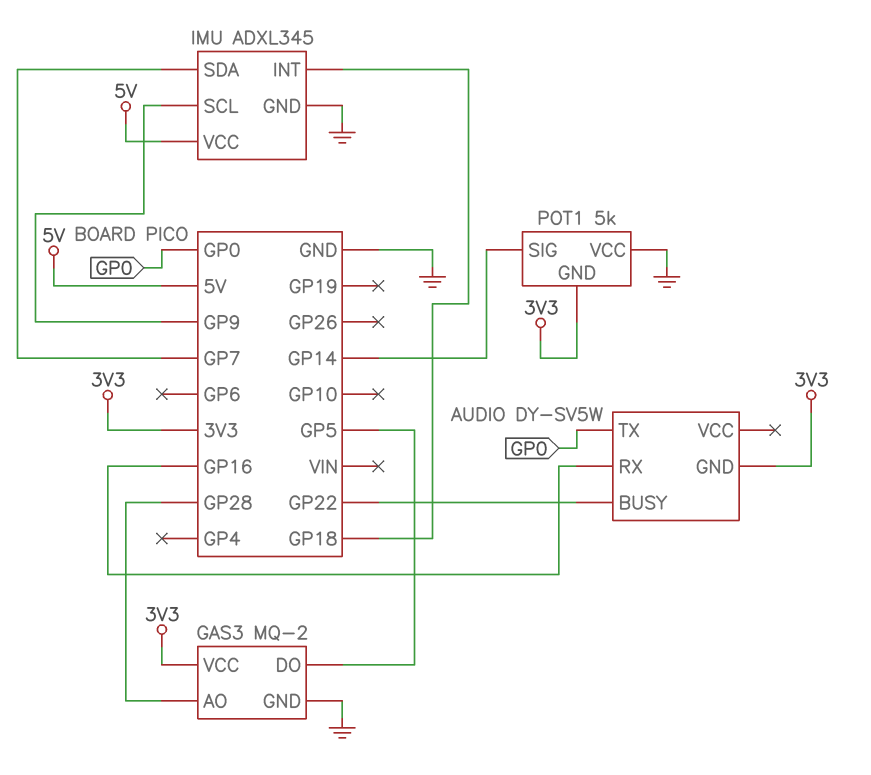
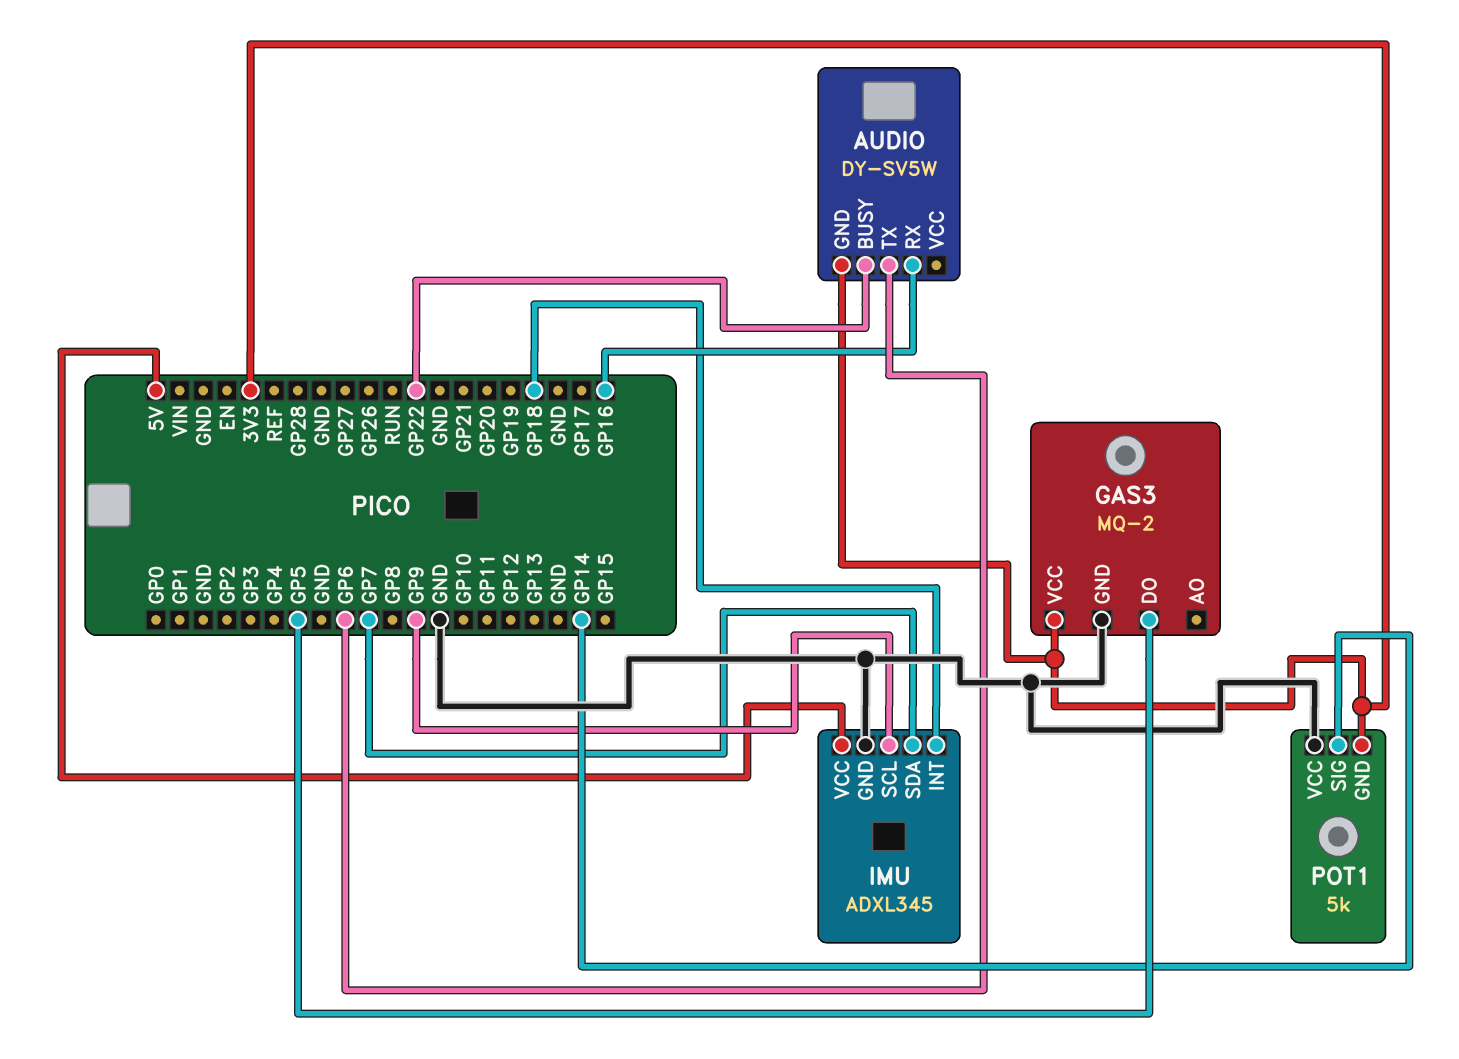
AUDIO pin TX: GP0 -> GP6
GAS3 pin AO: GP28 -> none

